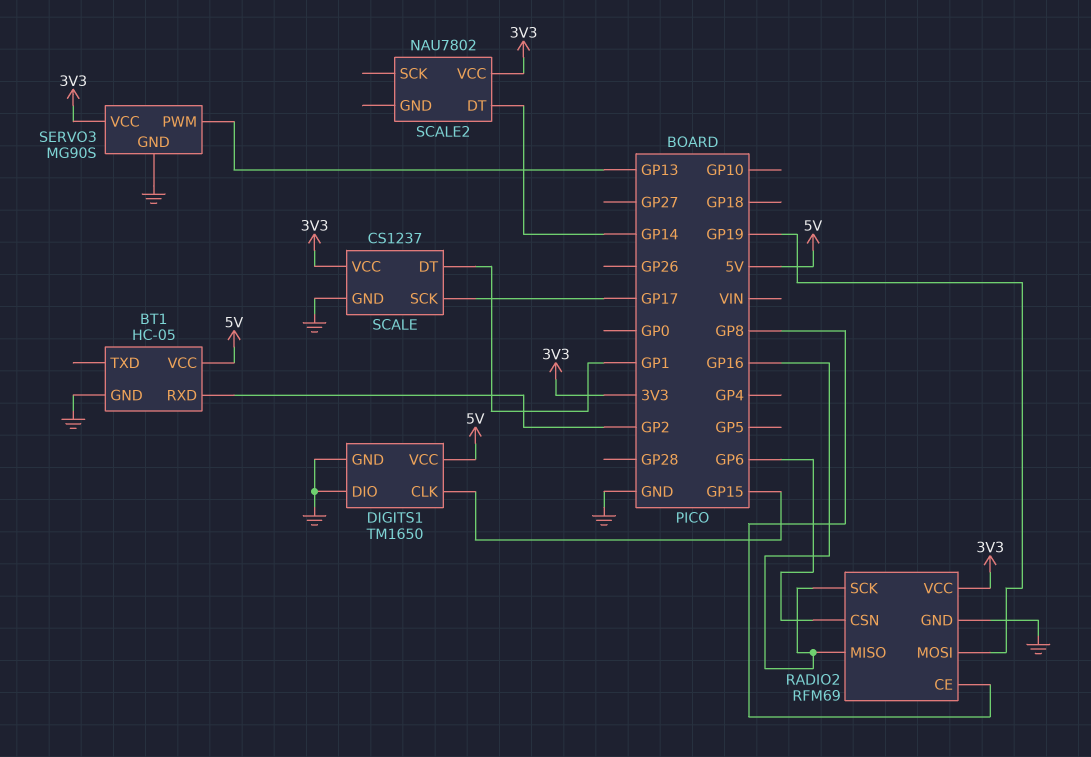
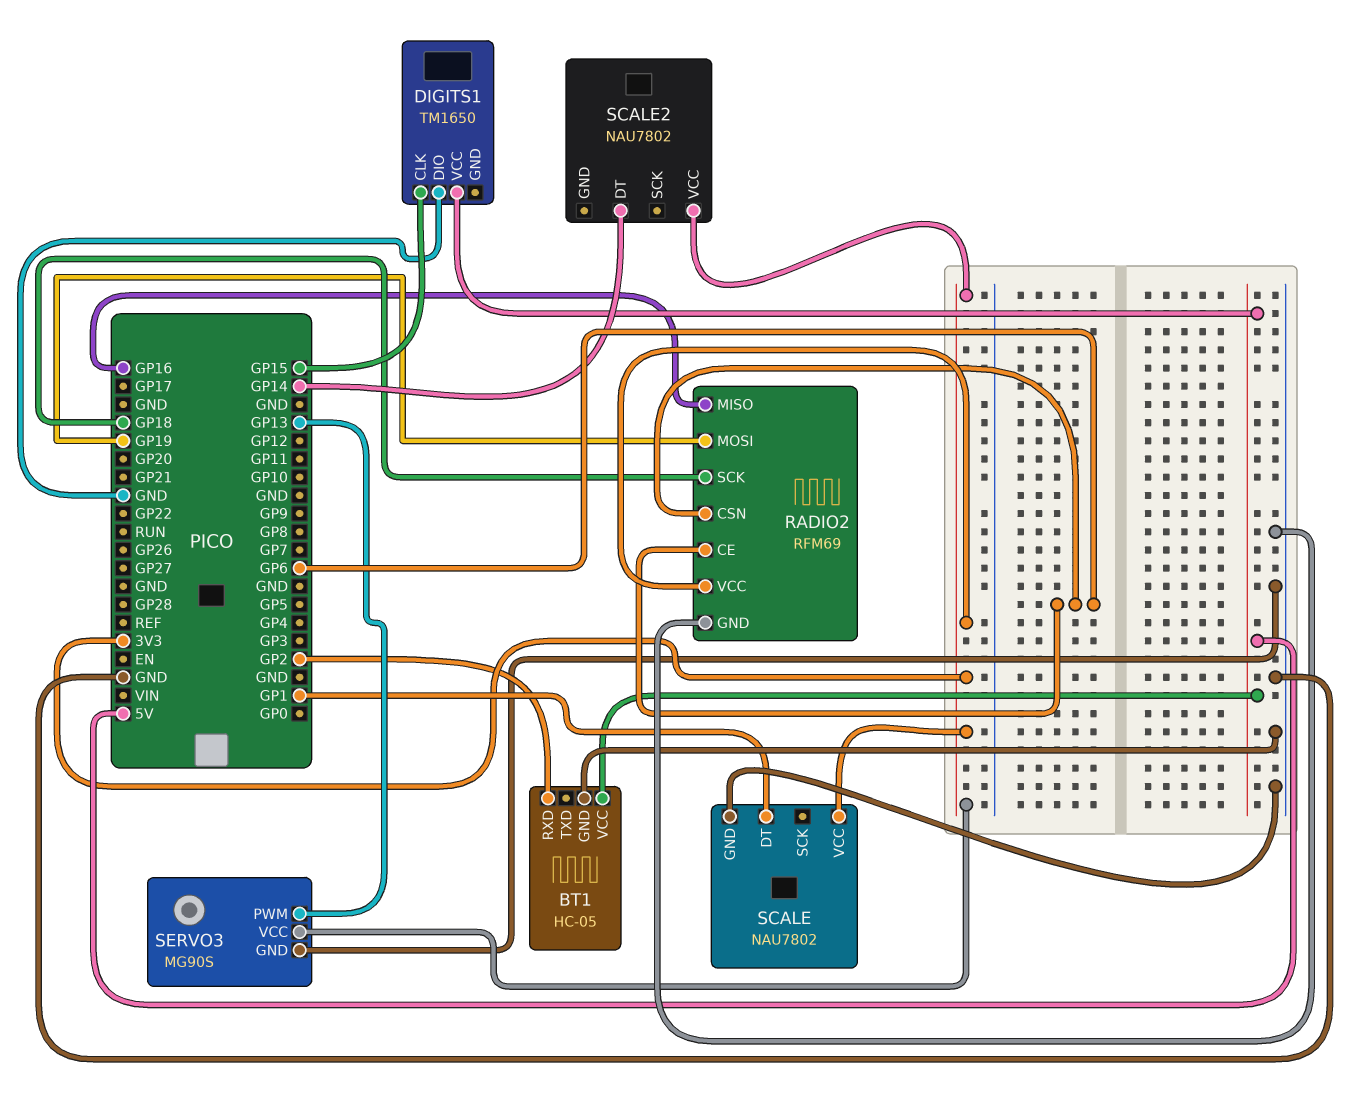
DIGITS1 pin GND: GND -> none
RADIO2 pin CE: GP8 -> GP6
RADIO2 pin SCK: GP16 -> GP18
SCALE: CS1237 -> NAU7802
SCALE pin SCK: GP17 -> none

